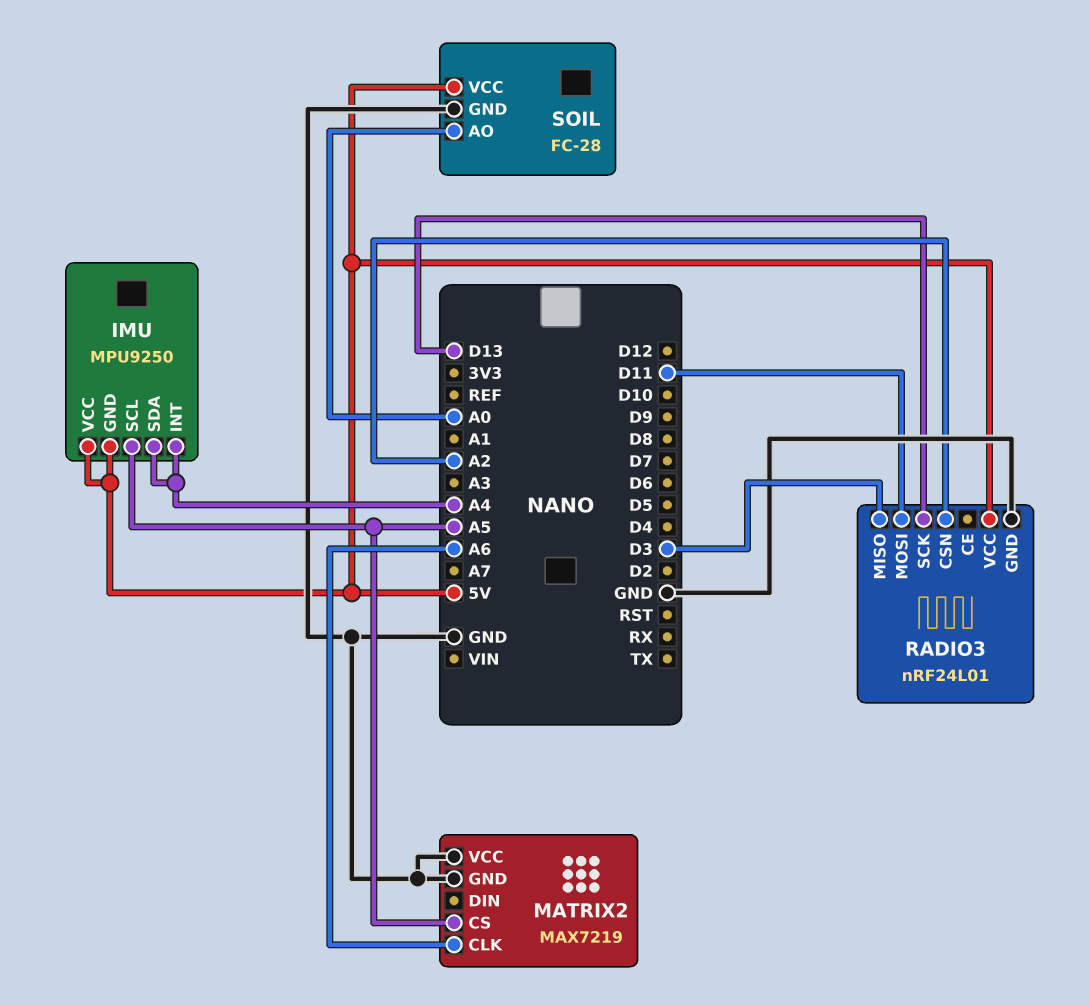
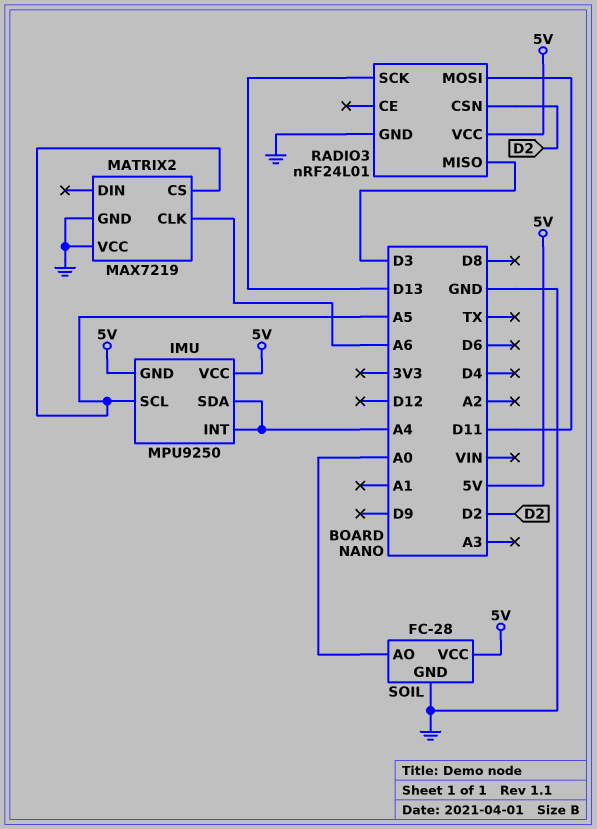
RADIO3 pin CSN: A2 -> D2

